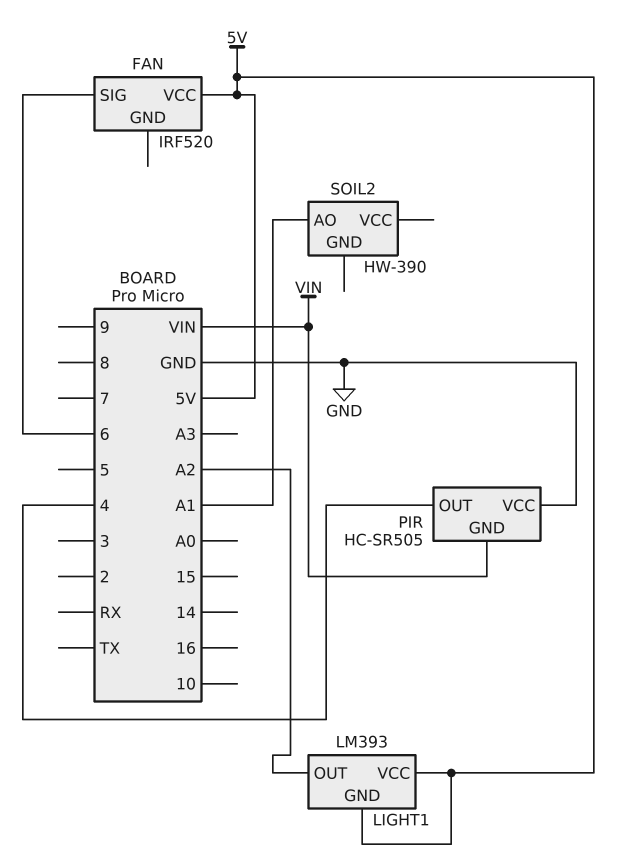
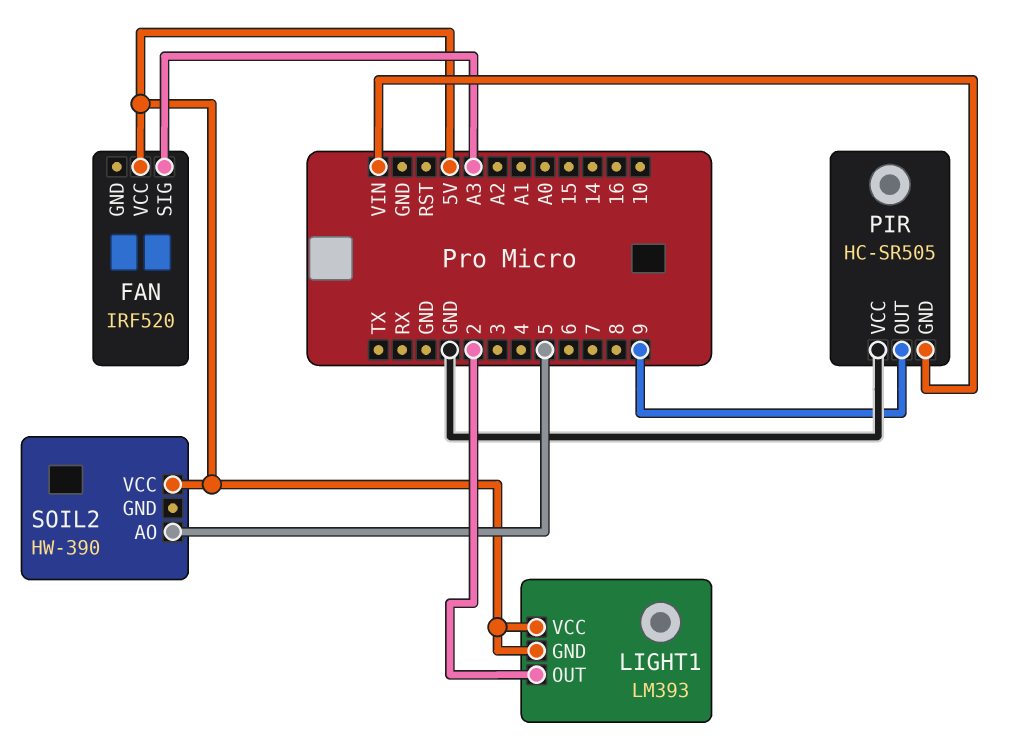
FAN pin SIG: 6 -> A3
LIGHT1 pin OUT: A2 -> 2
PIR pin OUT: 4 -> 9
SOIL2 pin AO: A1 -> 5
SOIL2 pin VCC: none -> 5V

